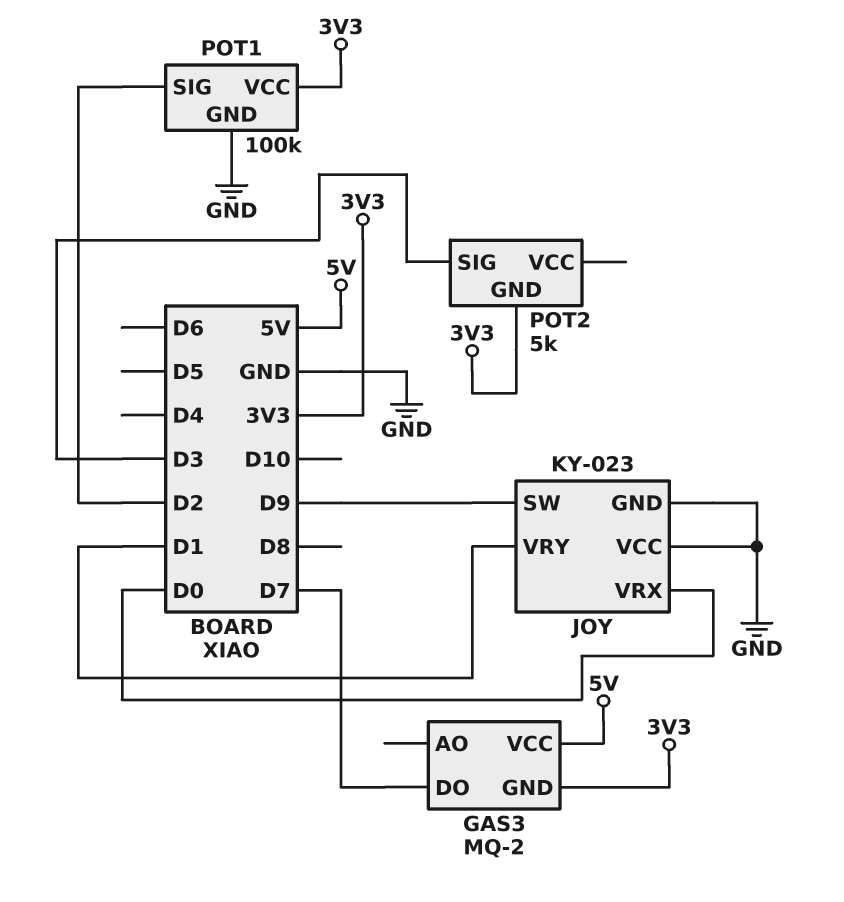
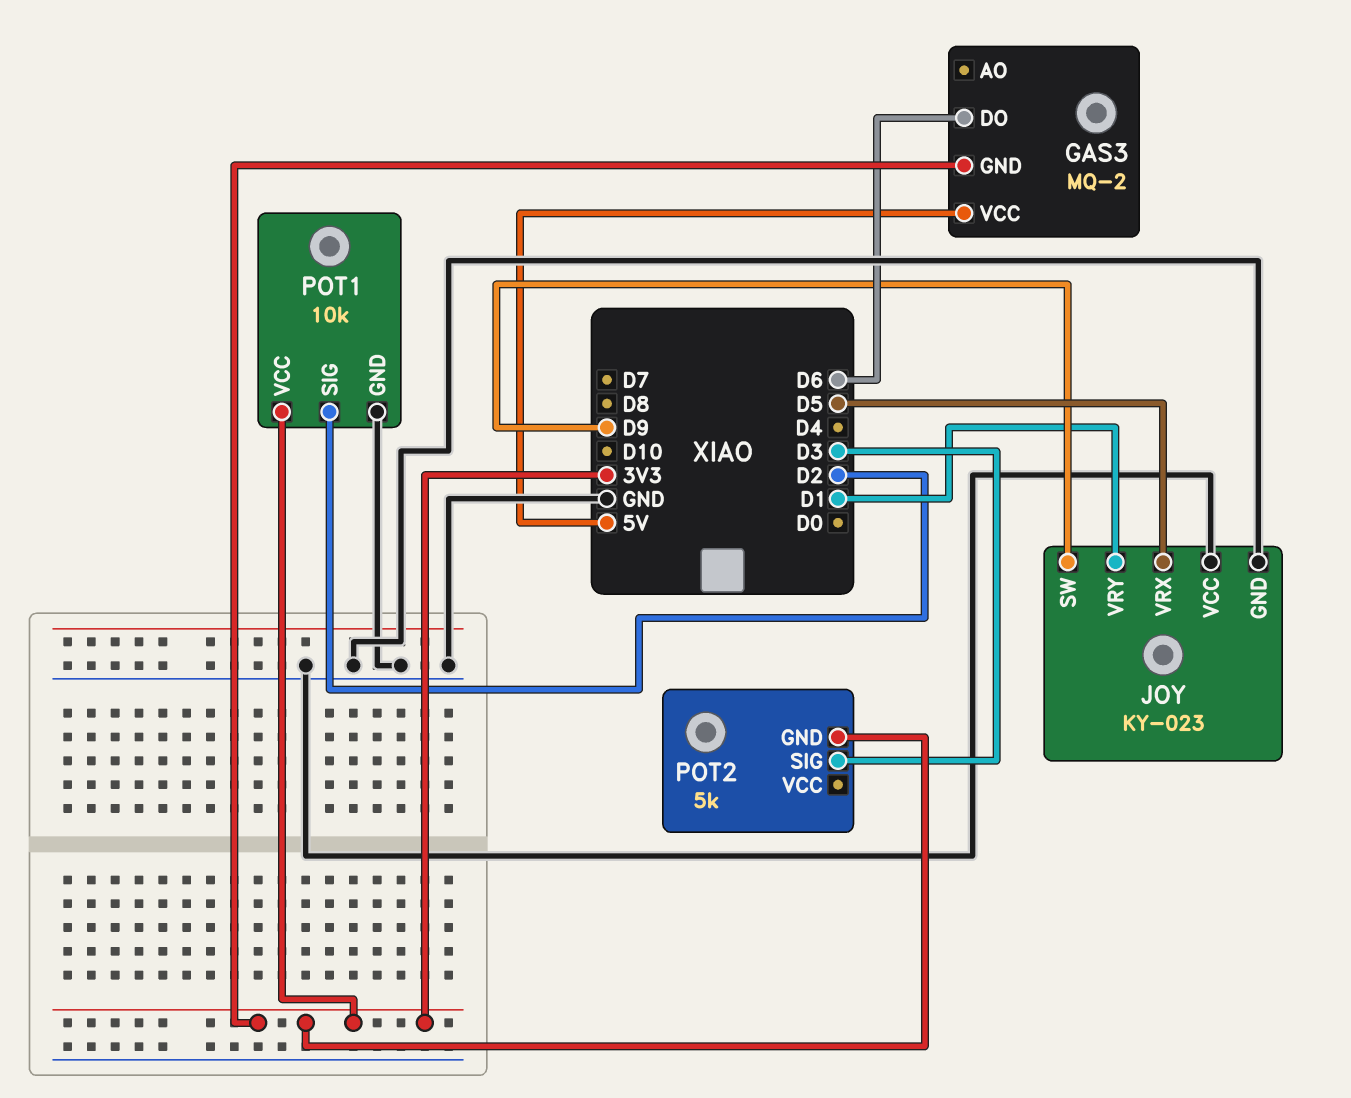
GAS3 pin DO: D7 -> D6
JOY pin VRX: D0 -> D5
POT1: 100k -> 10k

